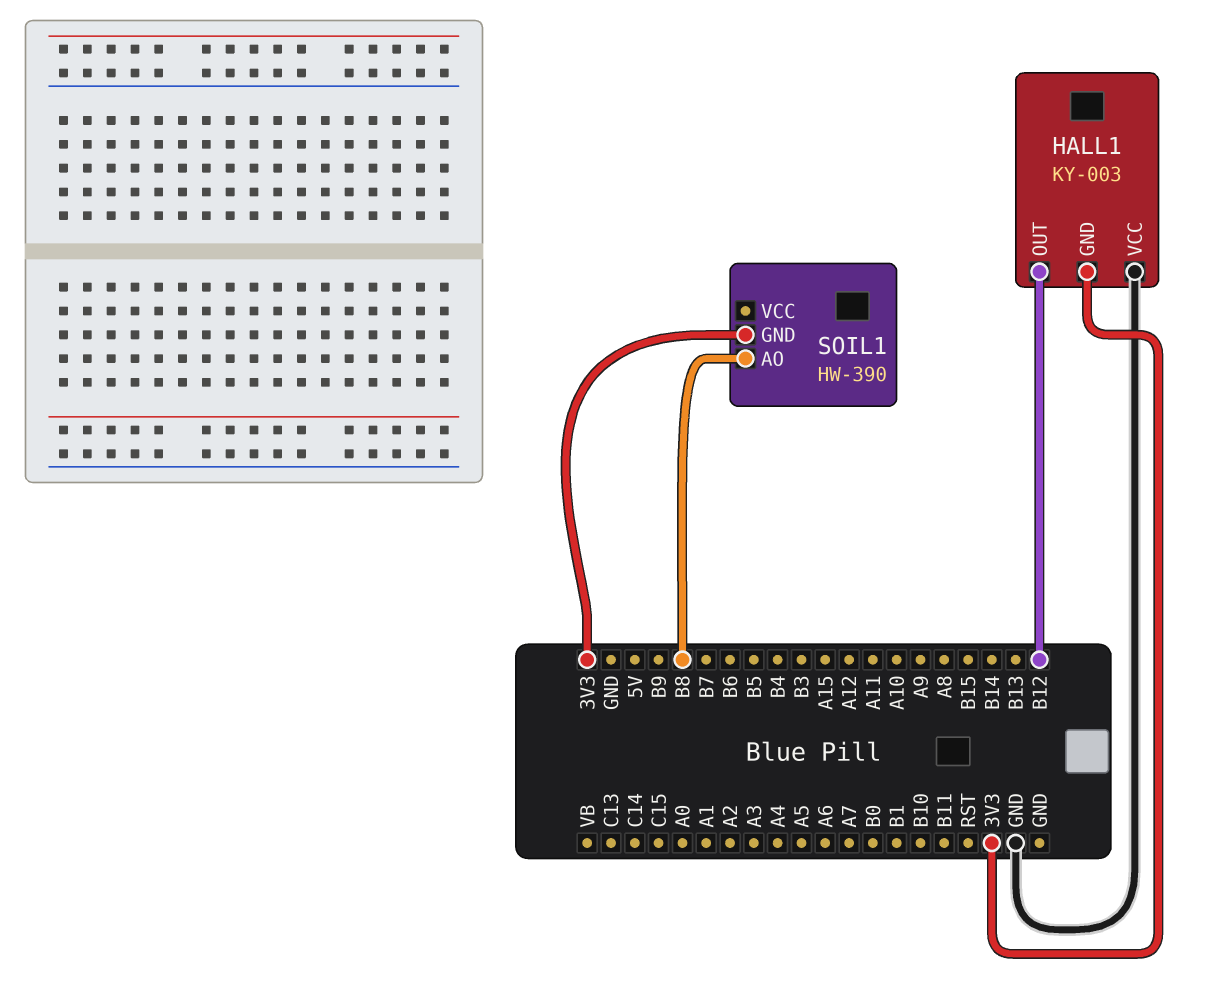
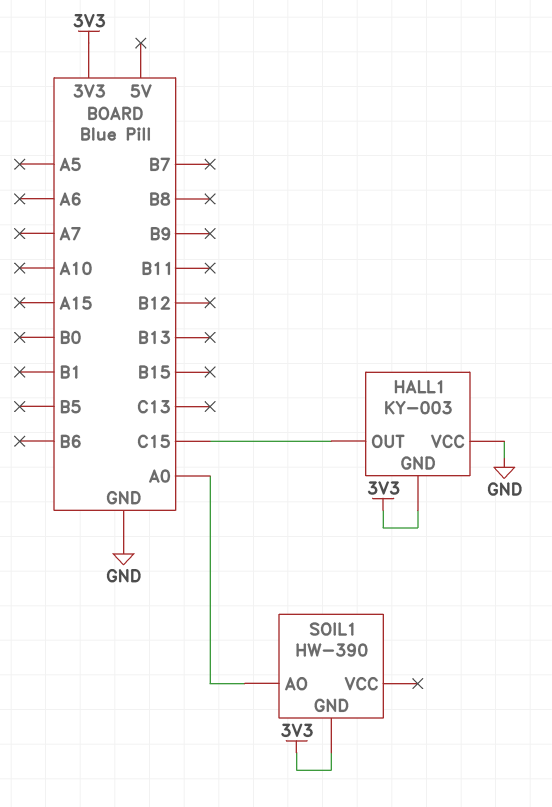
HALL1 pin OUT: B12 -> C15
SOIL1 pin AO: B8 -> A0

